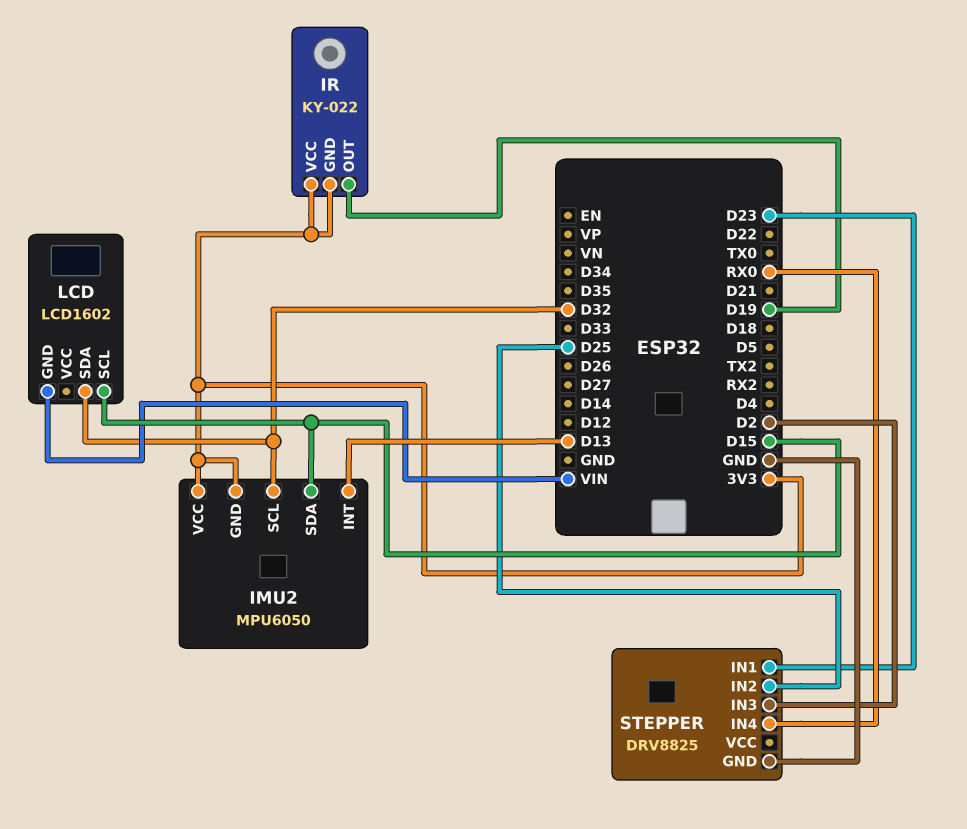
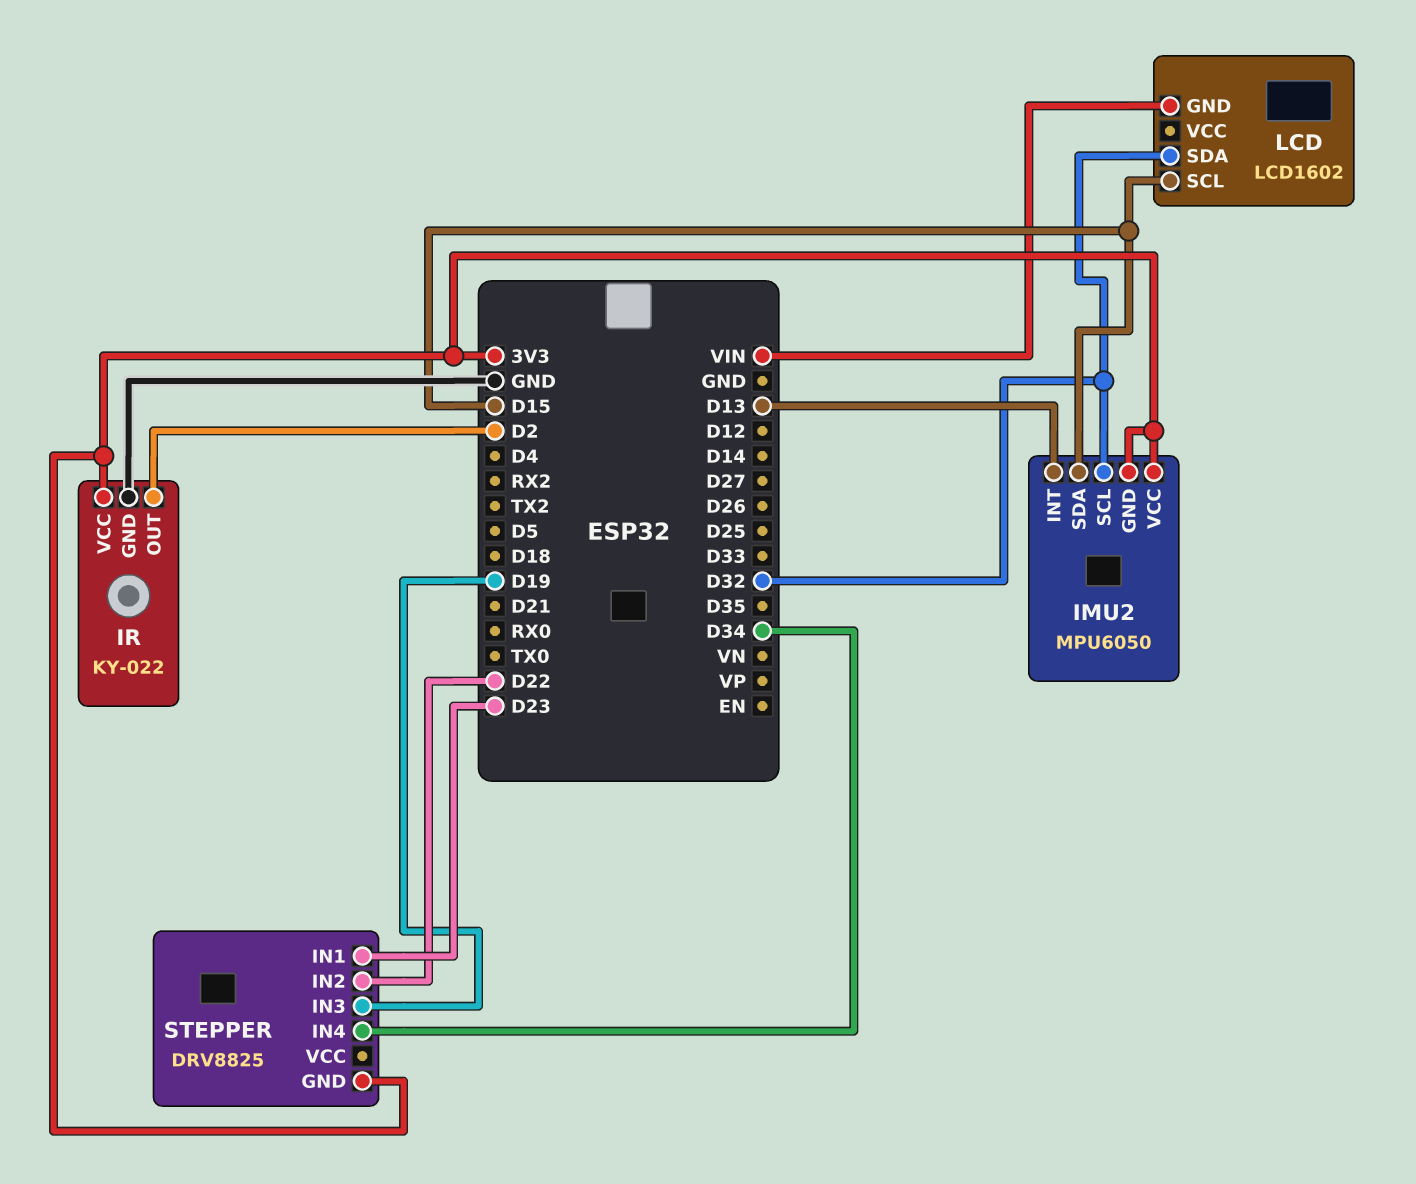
IR pin GND: 3V3 -> GND
IR pin OUT: D19 -> D2
STEPPER pin GND: GND -> 3V3
STEPPER pin IN2: D25 -> D22
STEPPER pin IN3: D2 -> D19
STEPPER pin IN4: RX0 -> D34

